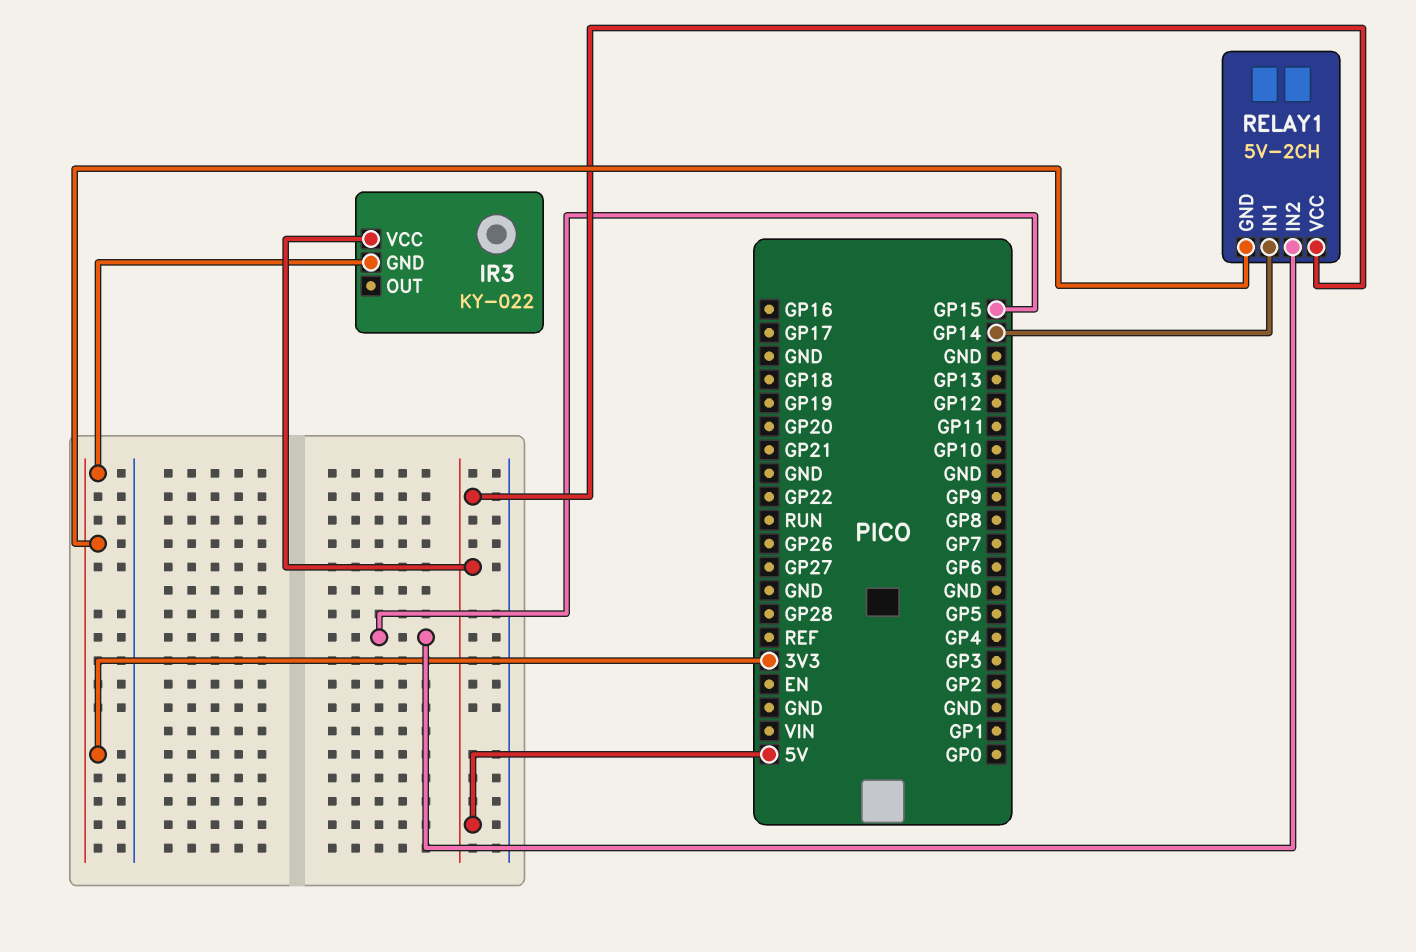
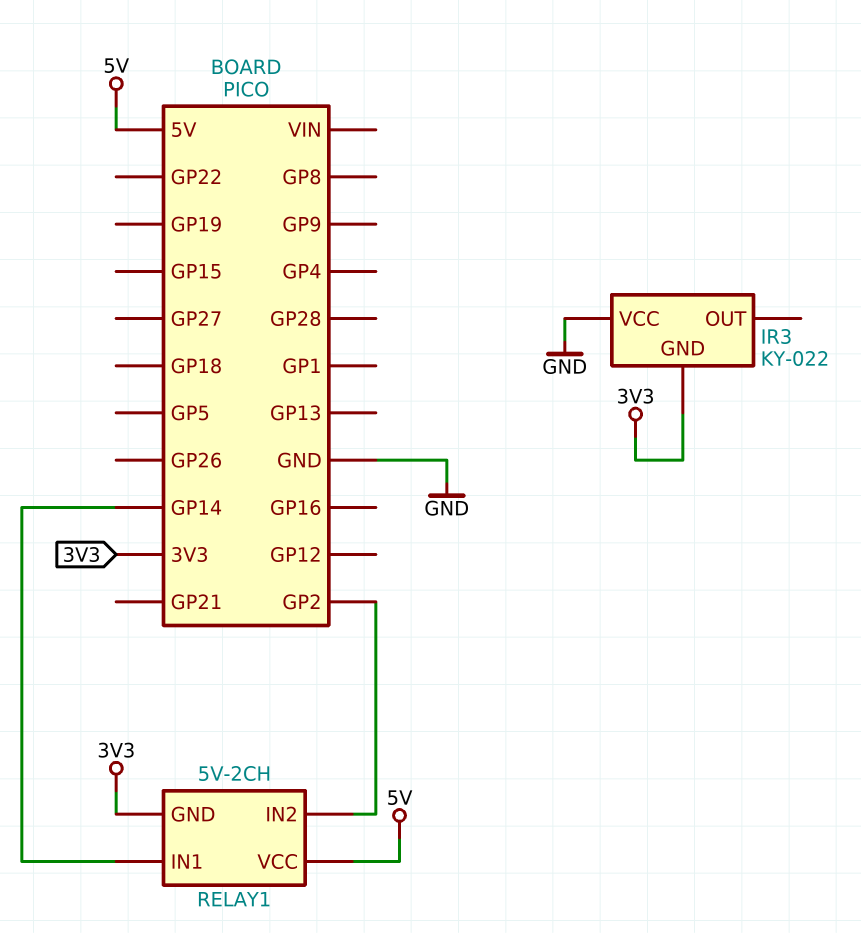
IR3 pin VCC: 5V -> GND
RELAY1 pin IN2: GP15 -> GP2

